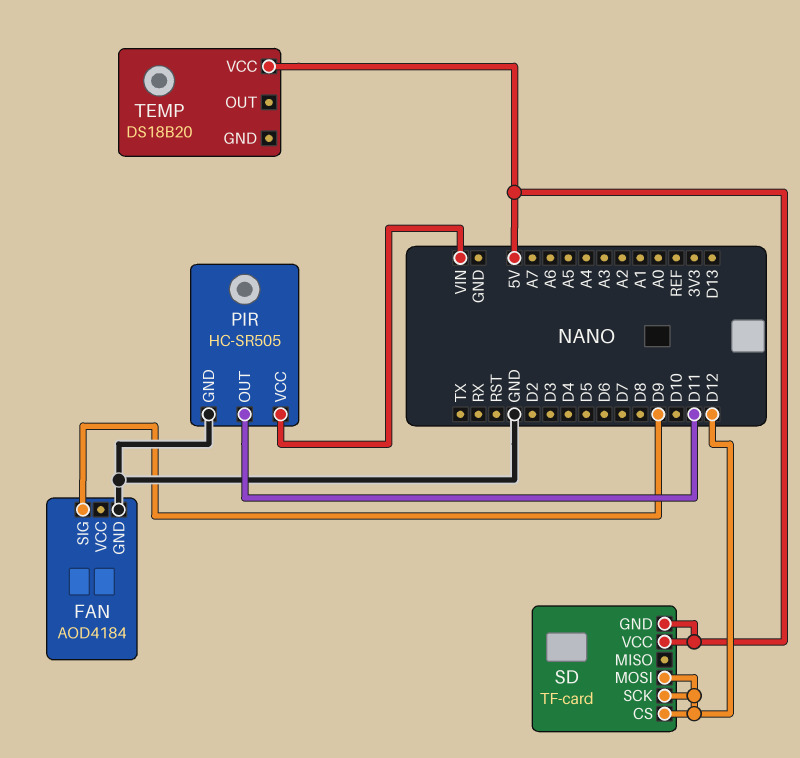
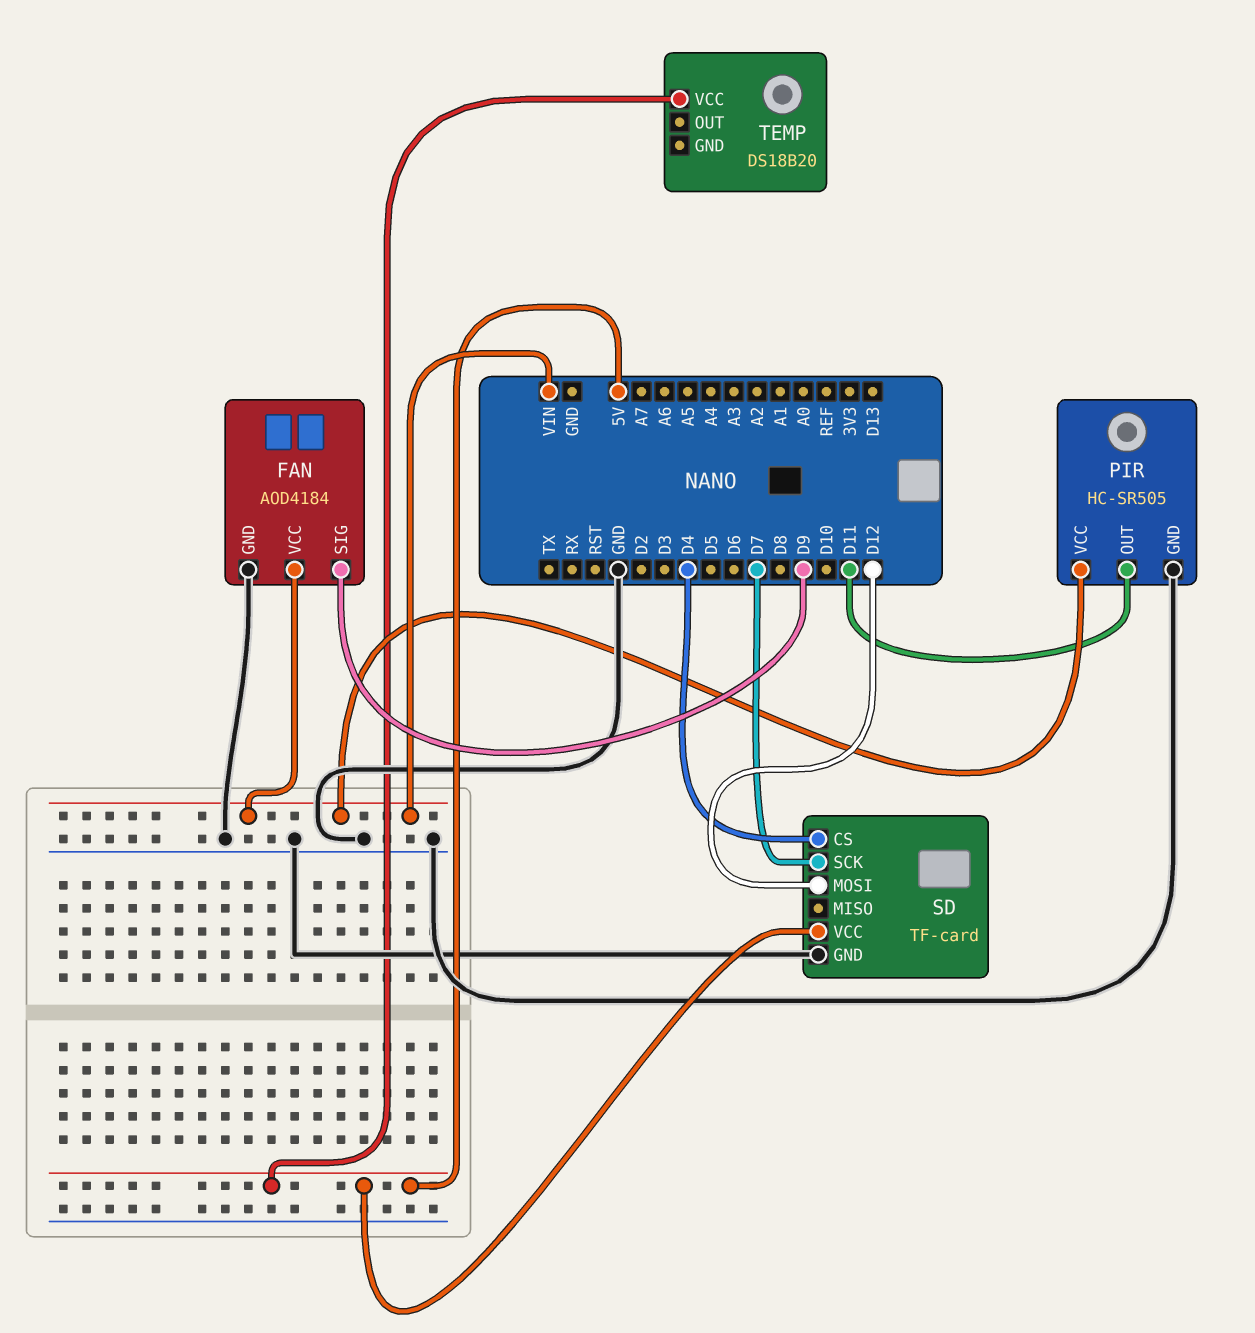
FAN pin VCC: none -> VIN
SD pin CS: D12 -> D4
SD pin GND: 5V -> GND
SD pin SCK: D12 -> D7

